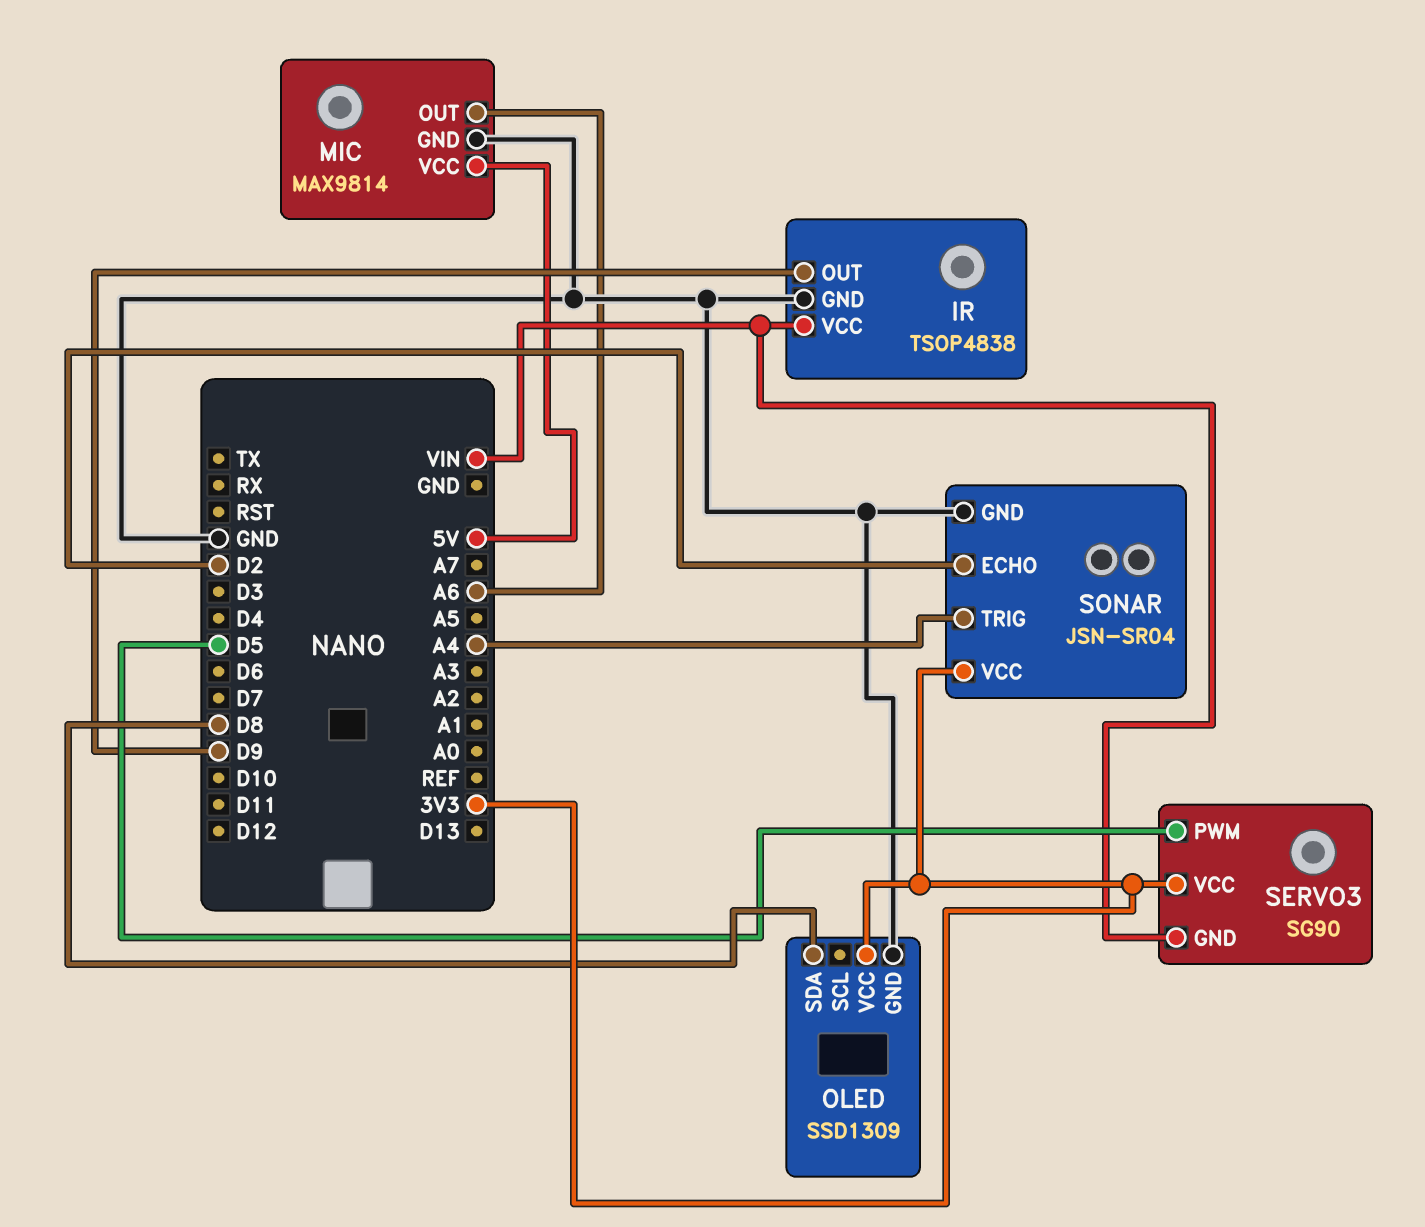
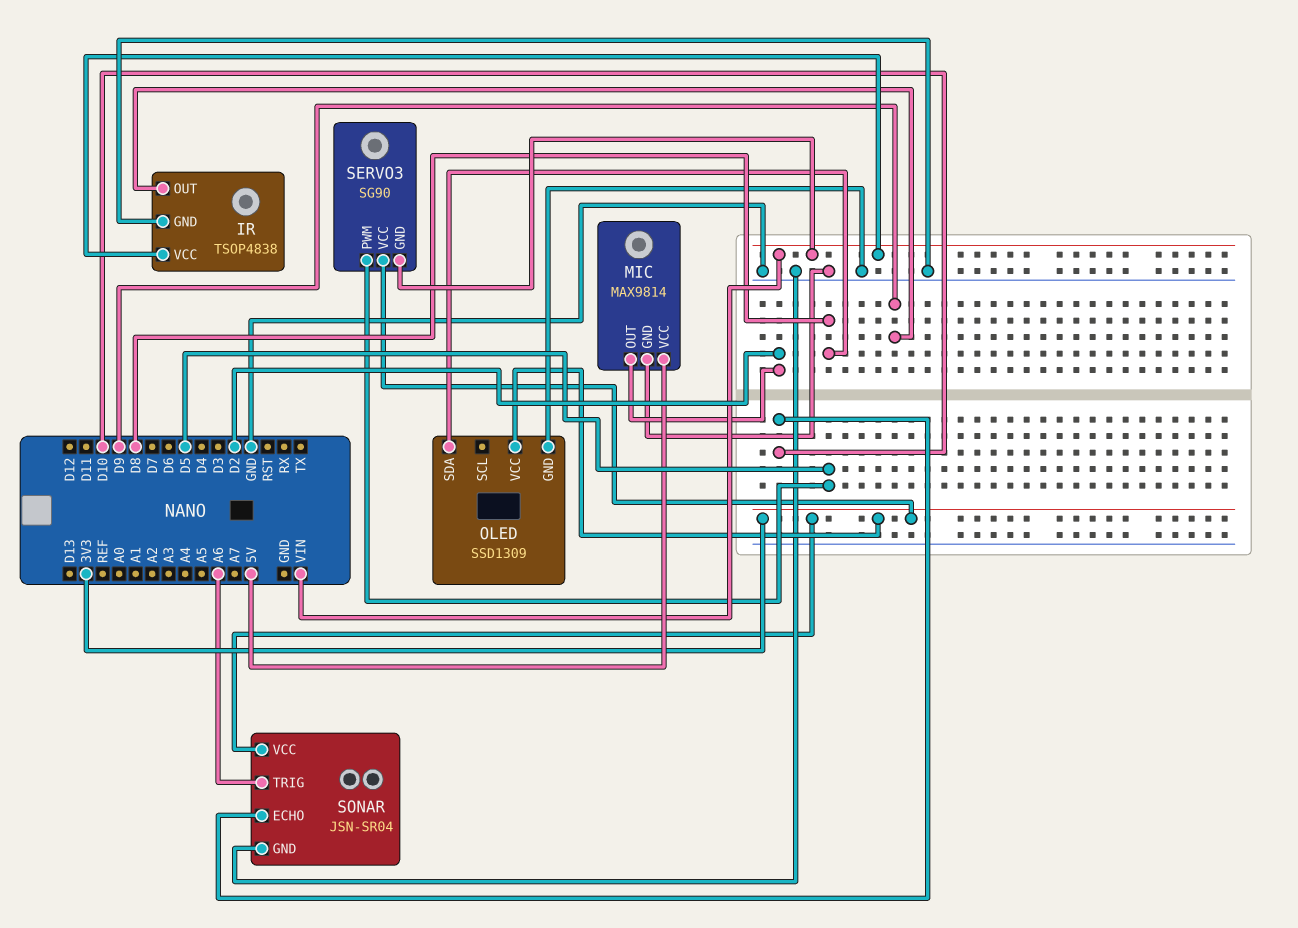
MIC pin OUT: A6 -> D2
SONAR pin ECHO: D2 -> D10
SONAR pin TRIG: A4 -> A6

